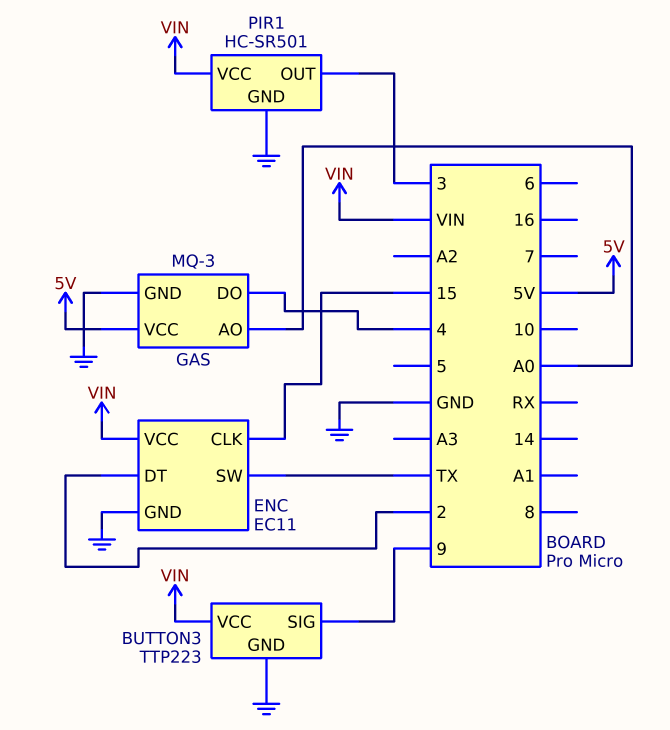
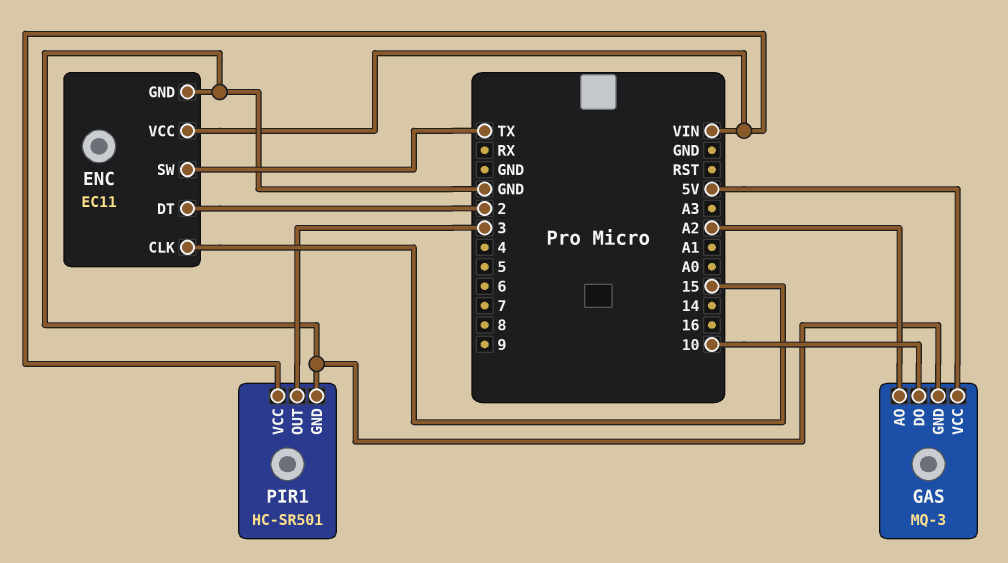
BUTTON3: TTP223 -> none
BUTTON3 pin GND: GND -> none
BUTTON3 pin SIG: 9 -> none
BUTTON3 pin VCC: VIN -> none
GAS pin AO: A0 -> A2
GAS pin DO: 4 -> 10

